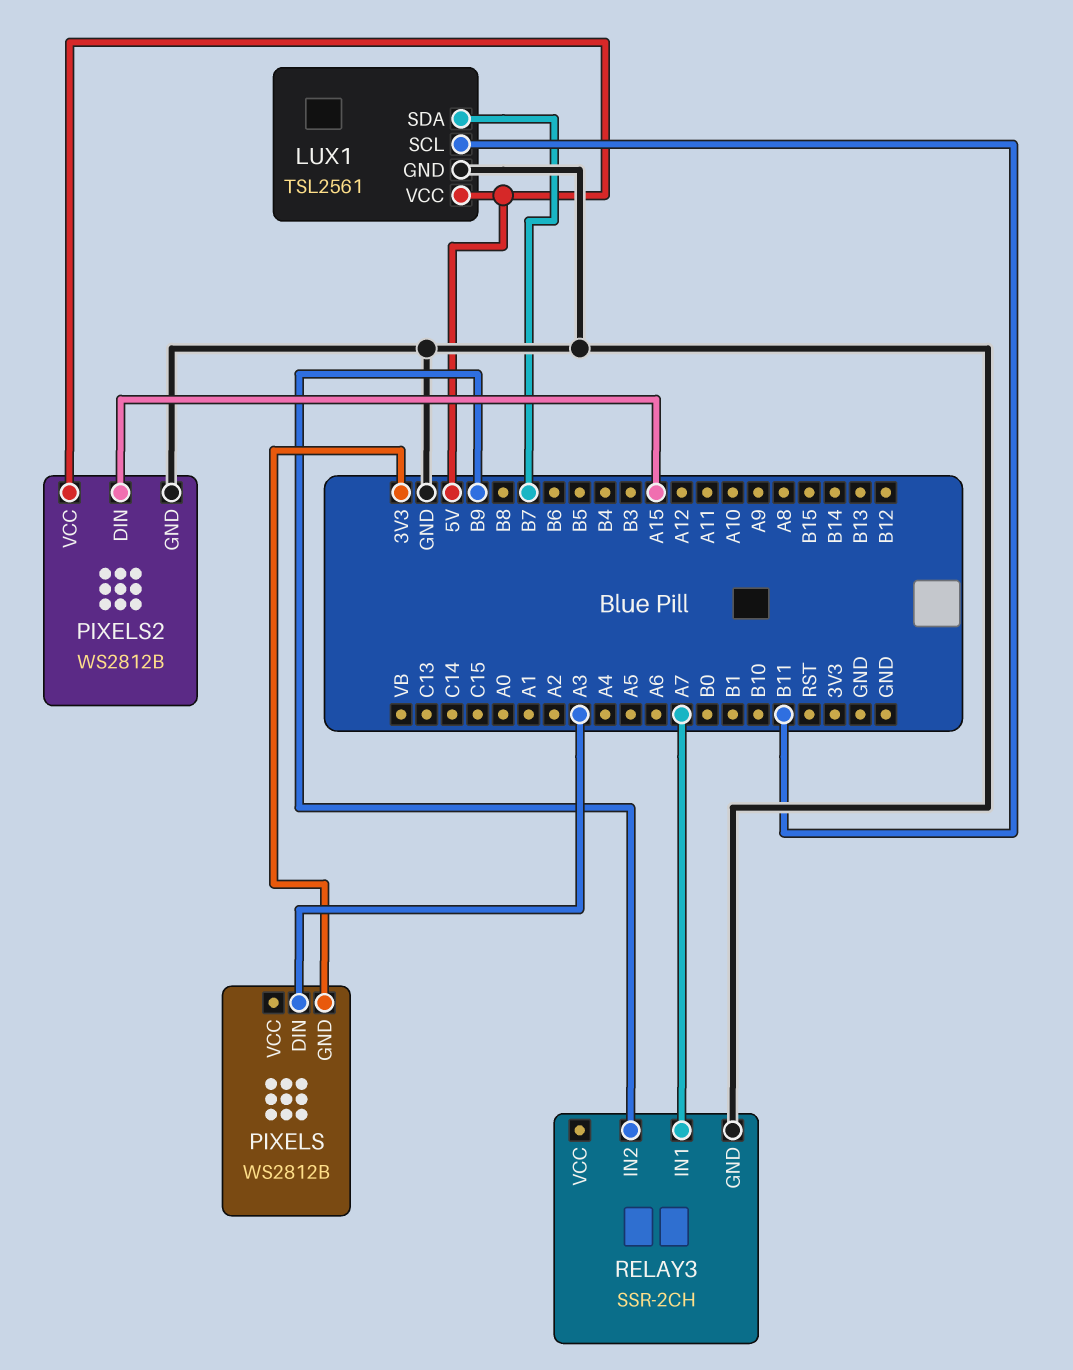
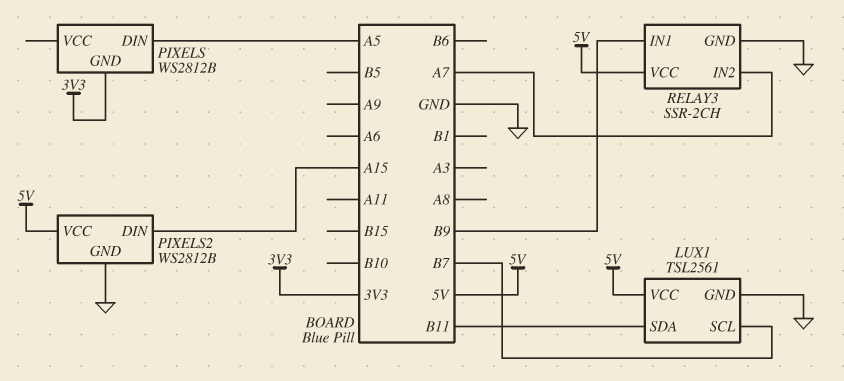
LUX1 pin SCL: B11 -> B7
LUX1 pin SDA: B7 -> B11
PIXELS pin DIN: A3 -> A5
RELAY3 pin IN1: A7 -> B9
RELAY3 pin IN2: B9 -> A7
RELAY3 pin VCC: none -> 5V

